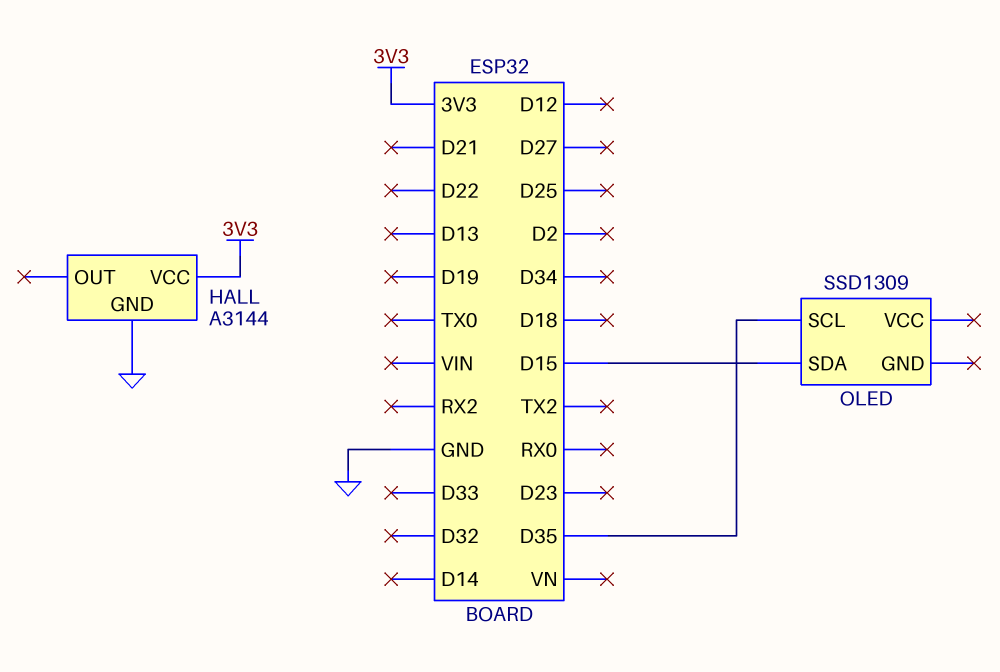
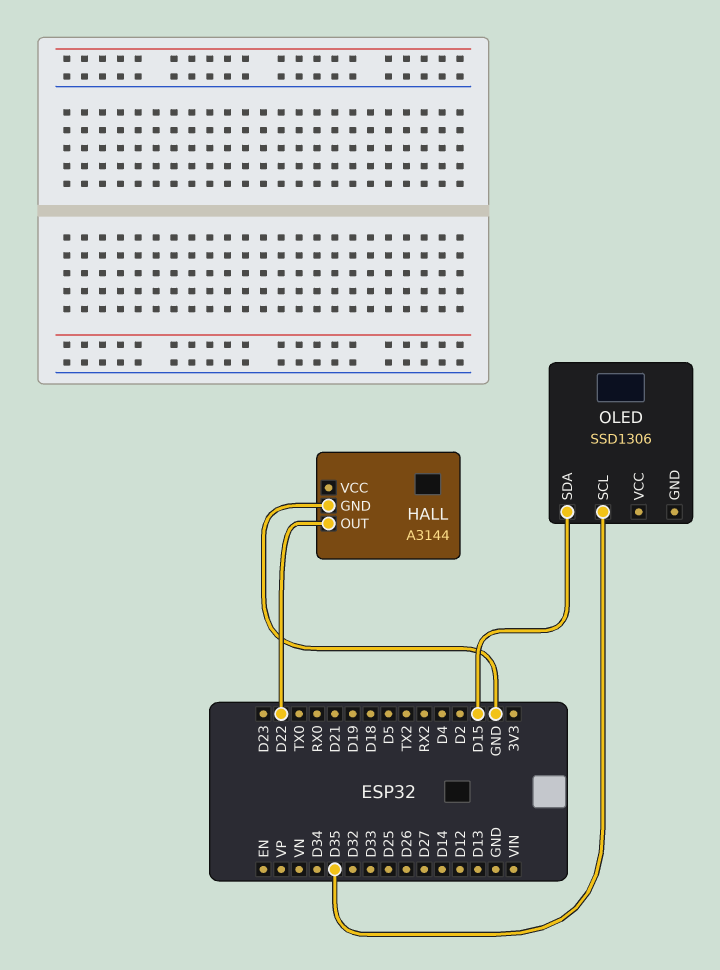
HALL pin OUT: none -> D22
HALL pin VCC: 3V3 -> none
OLED: SSD1309 -> SSD1306

